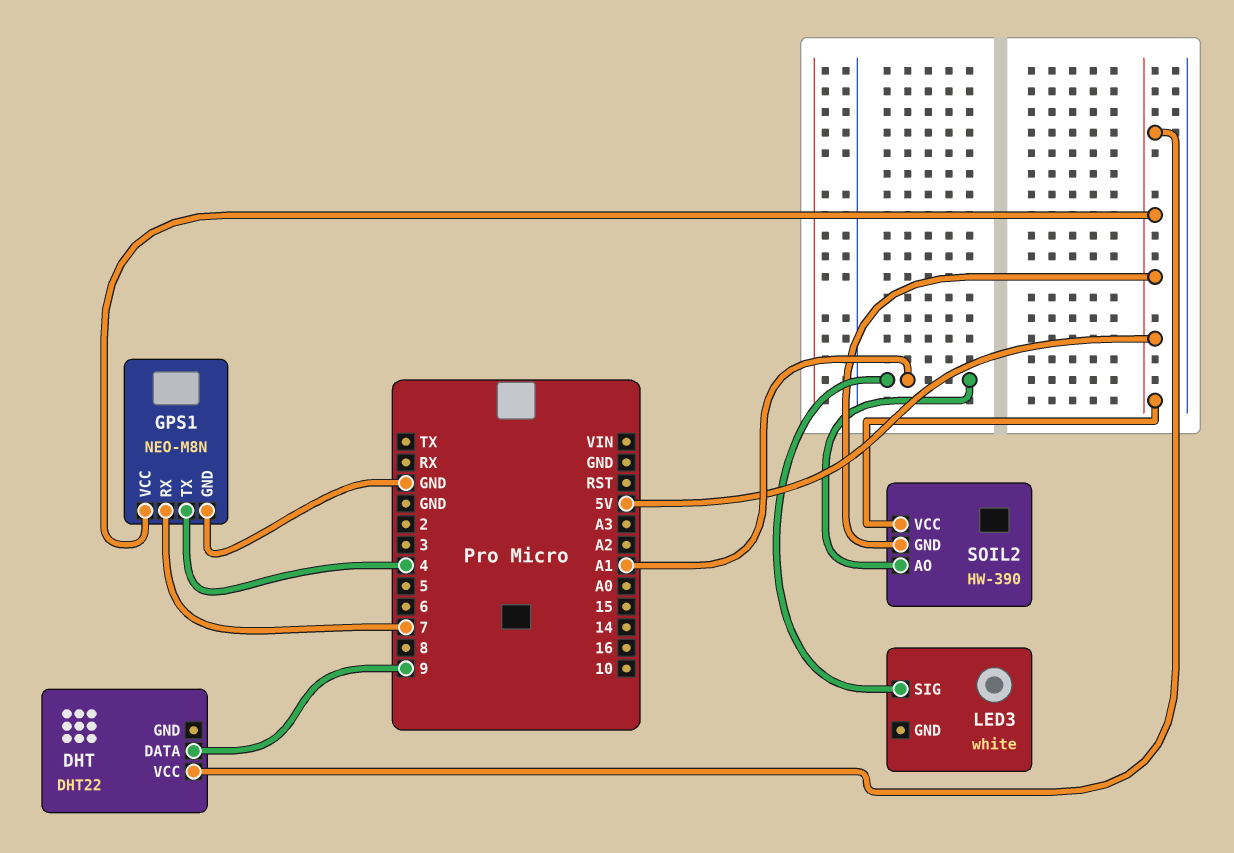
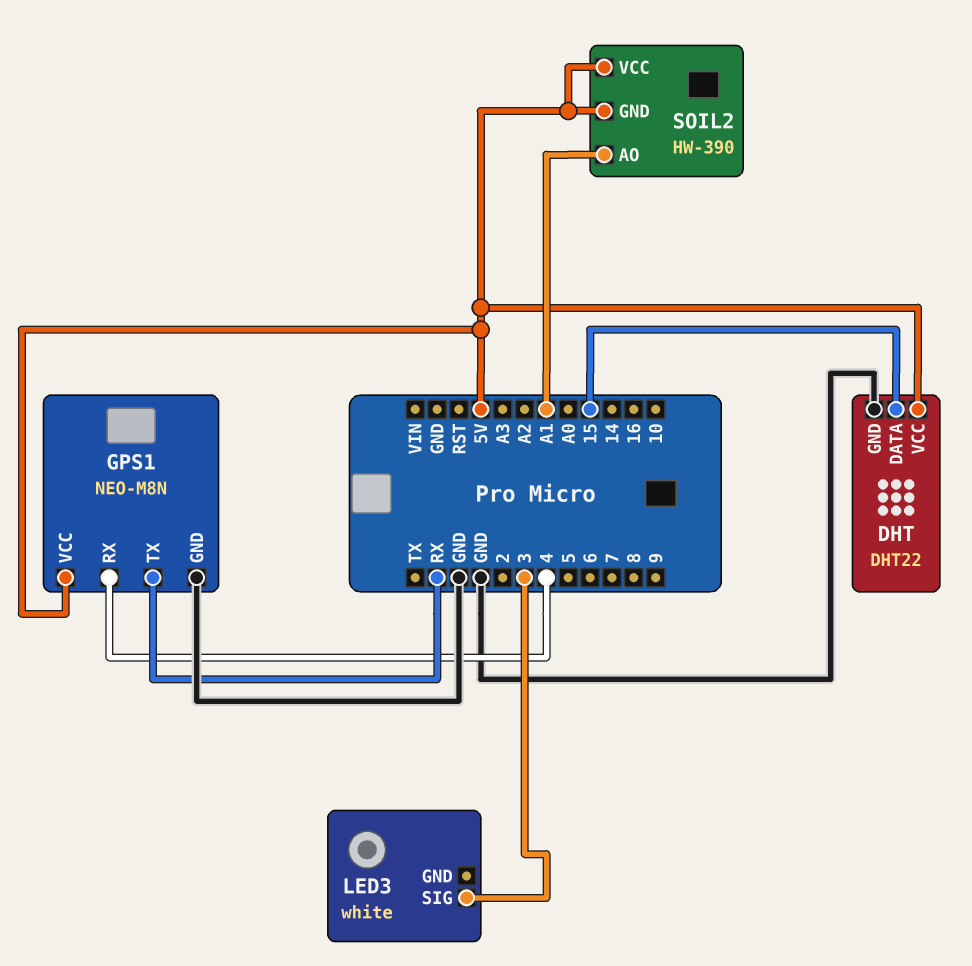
DHT pin DATA: 9 -> 15
DHT pin GND: none -> GND
GPS1 pin RX: 7 -> 4
GPS1 pin TX: 4 -> RX
LED3 pin SIG: A1 -> 3

